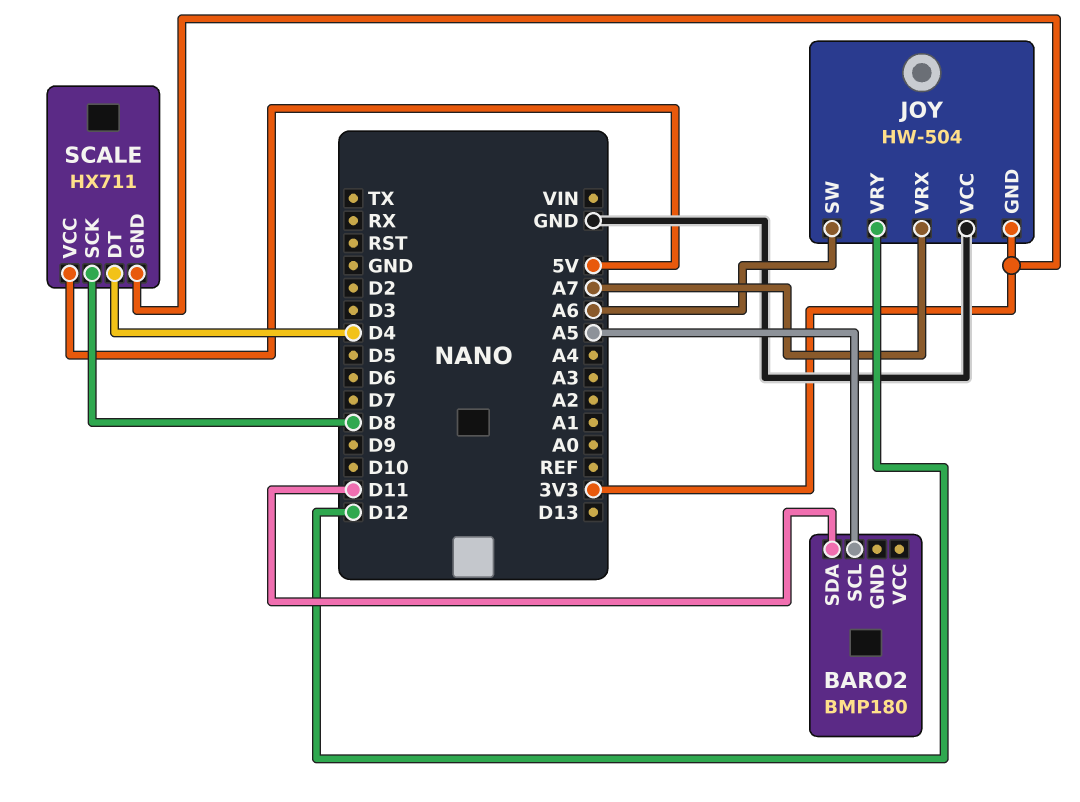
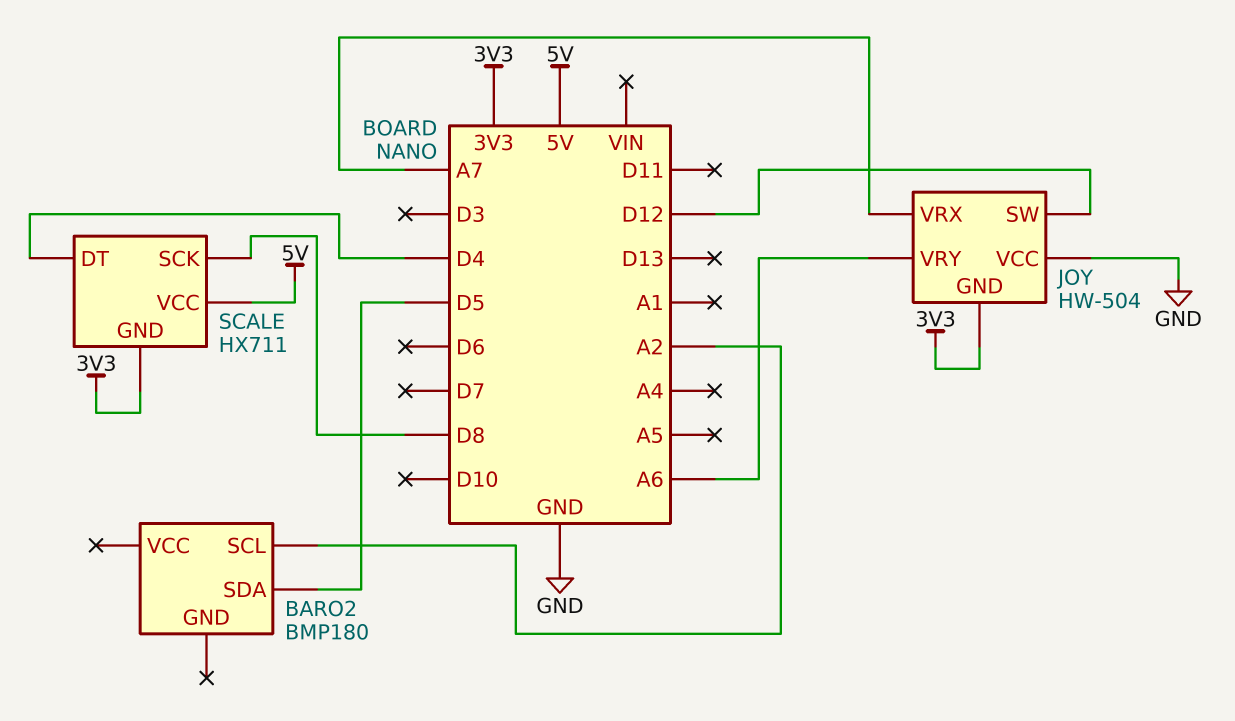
BARO2 pin SCL: A5 -> A2
BARO2 pin SDA: D11 -> D5
JOY pin SW: A6 -> D12
JOY pin VRY: D12 -> A6

